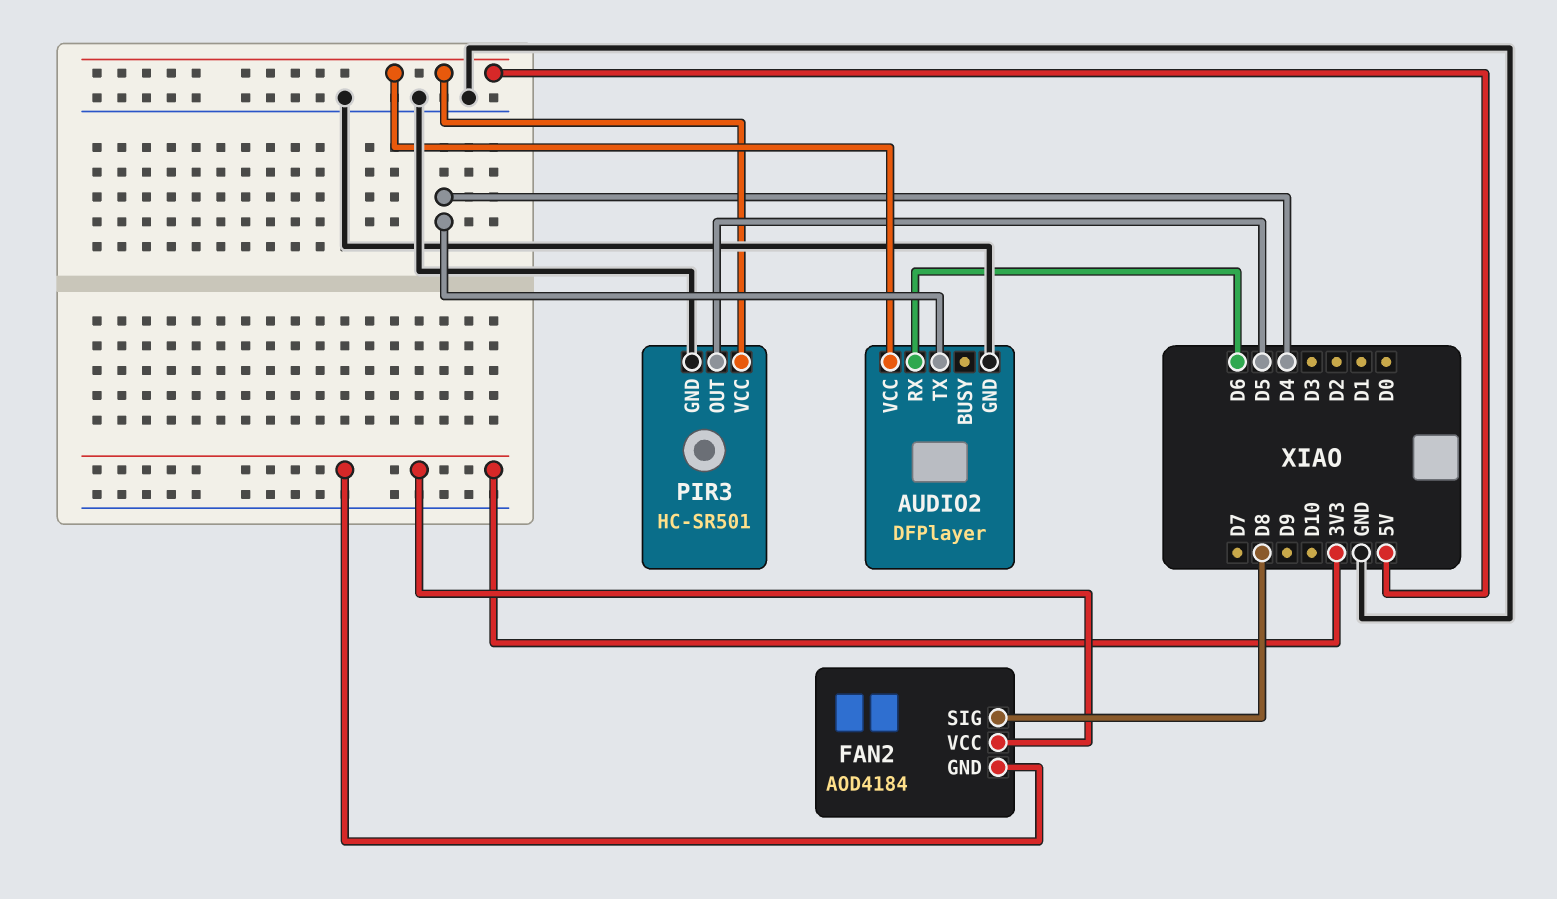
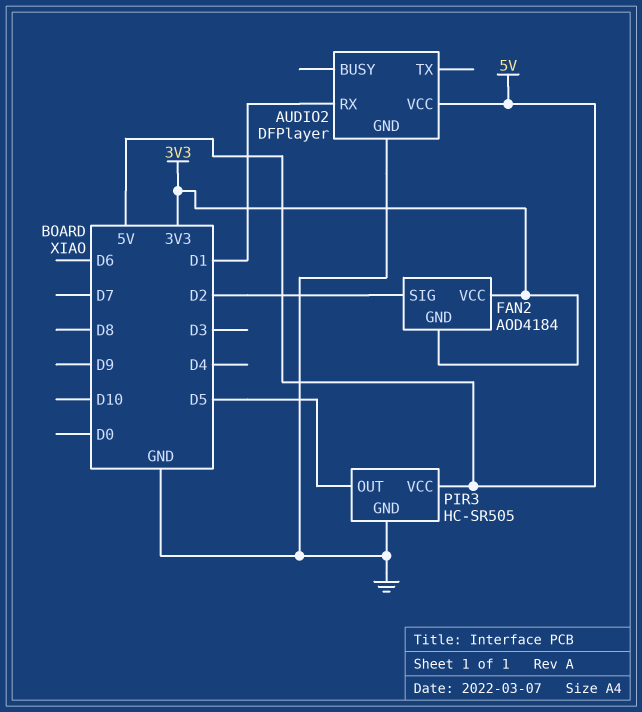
AUDIO2 pin RX: D6 -> D1
AUDIO2 pin TX: D4 -> none
FAN2 pin SIG: D8 -> D2
PIR3: HC-SR501 -> HC-SR505

